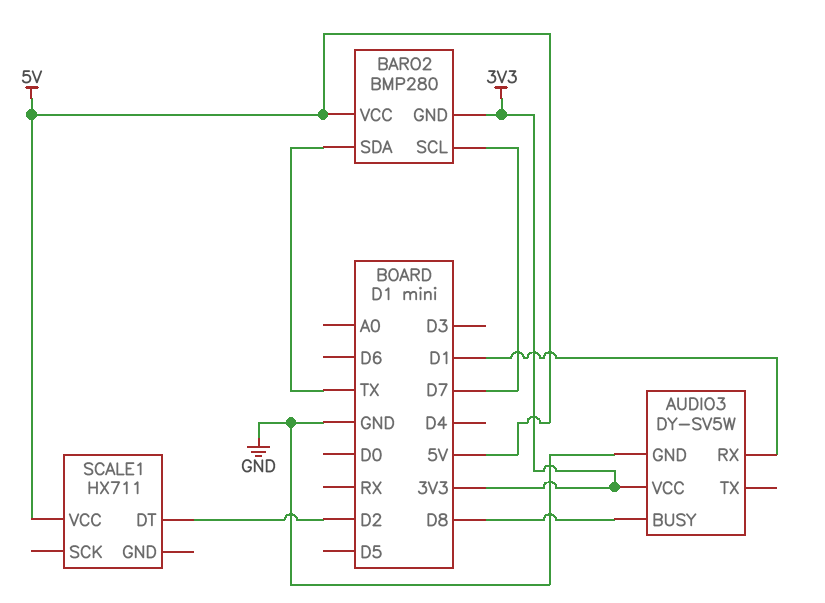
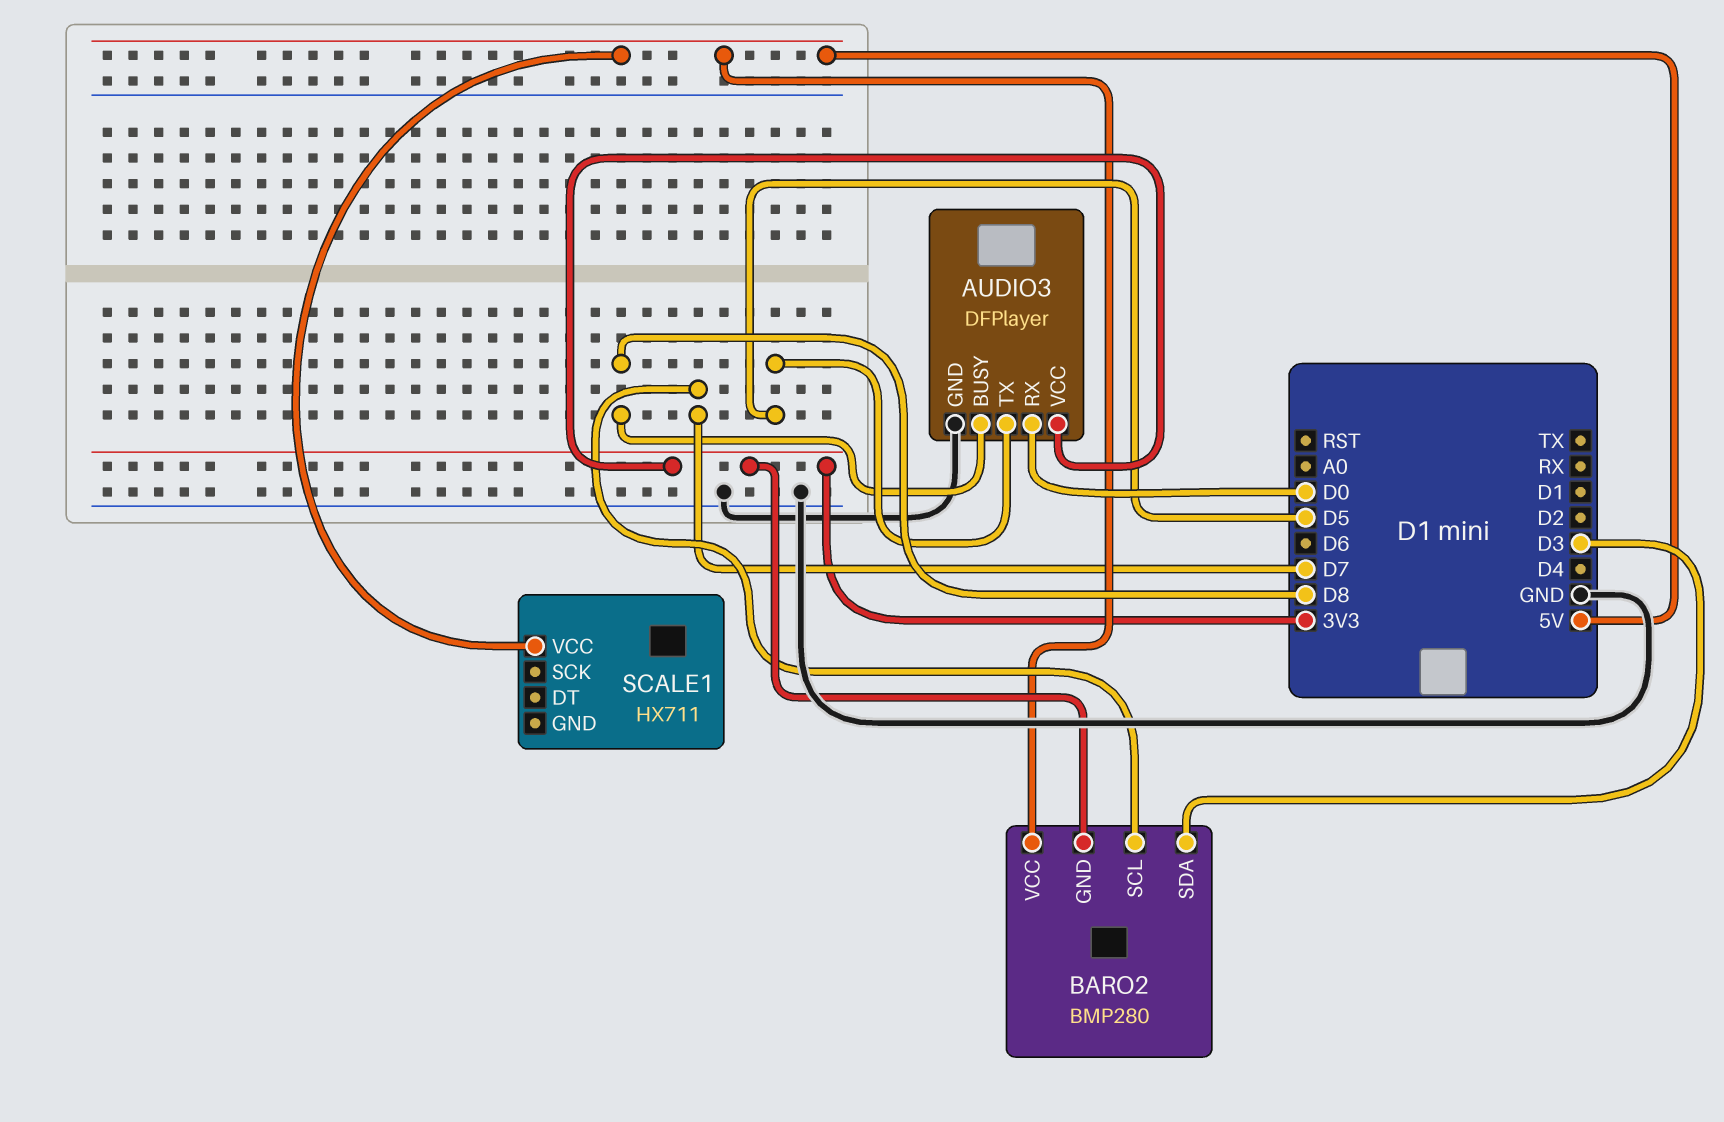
AUDIO3: DY-SV5W -> DFPlayer
AUDIO3 pin RX: D1 -> D0
AUDIO3 pin TX: none -> D5
BARO2 pin SDA: TX -> D3
SCALE1 pin DT: D2 -> none

